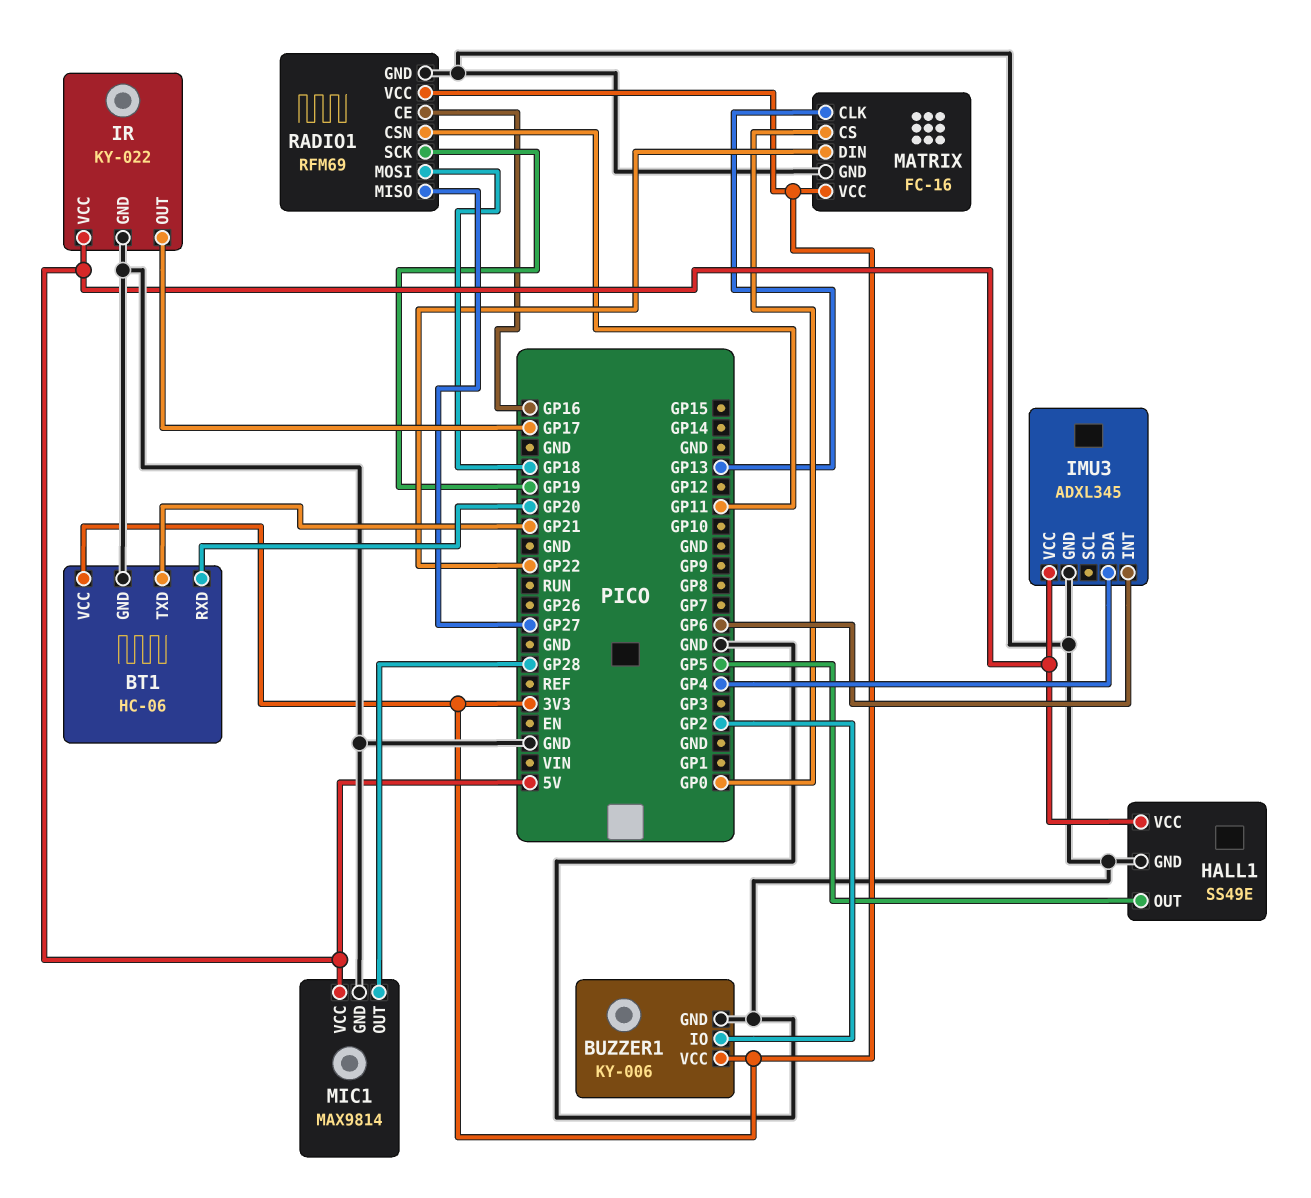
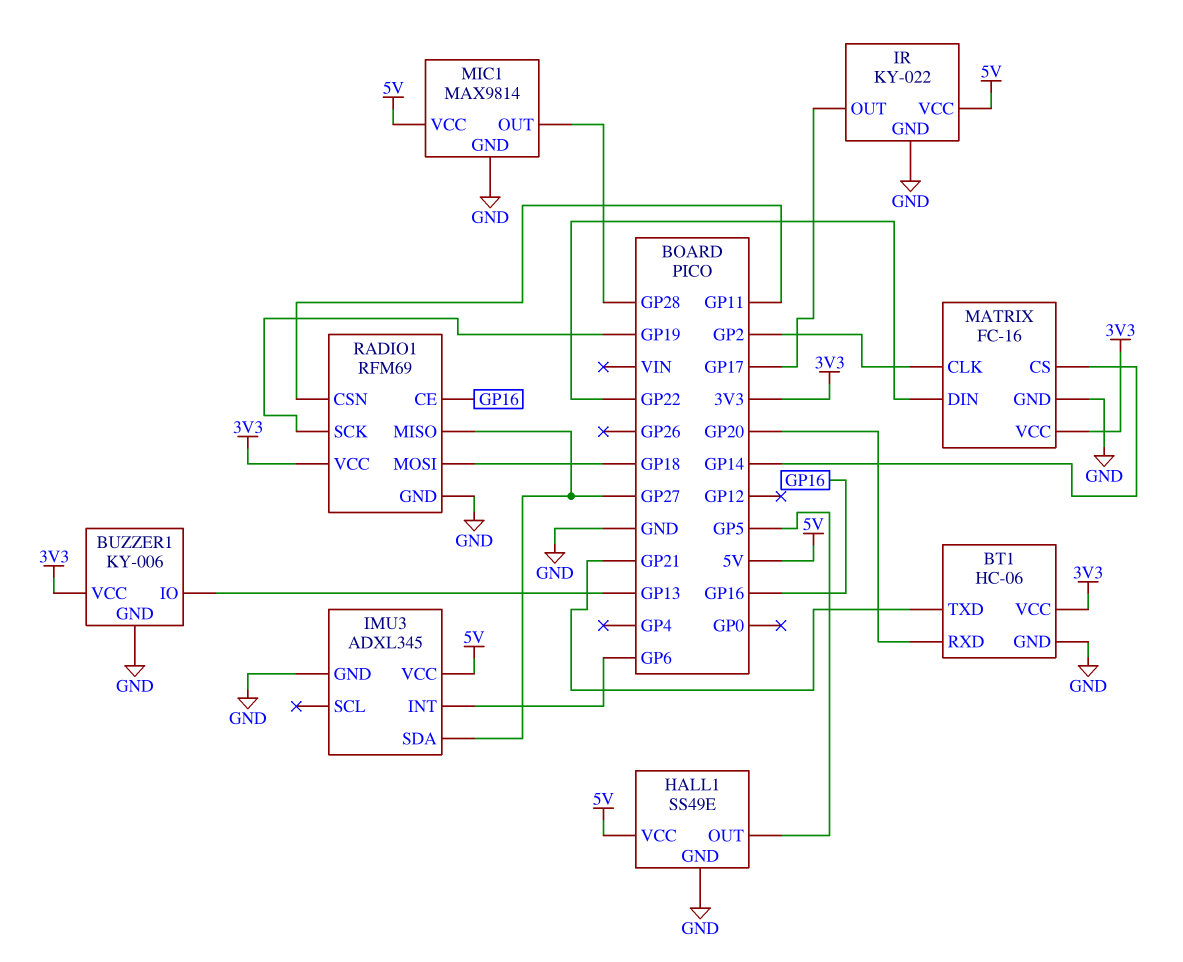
BUZZER1 pin IO: GP2 -> GP13
IMU3 pin SDA: GP4 -> GP27
MATRIX pin CLK: GP13 -> GP2
MATRIX pin CS: GP0 -> GP14

